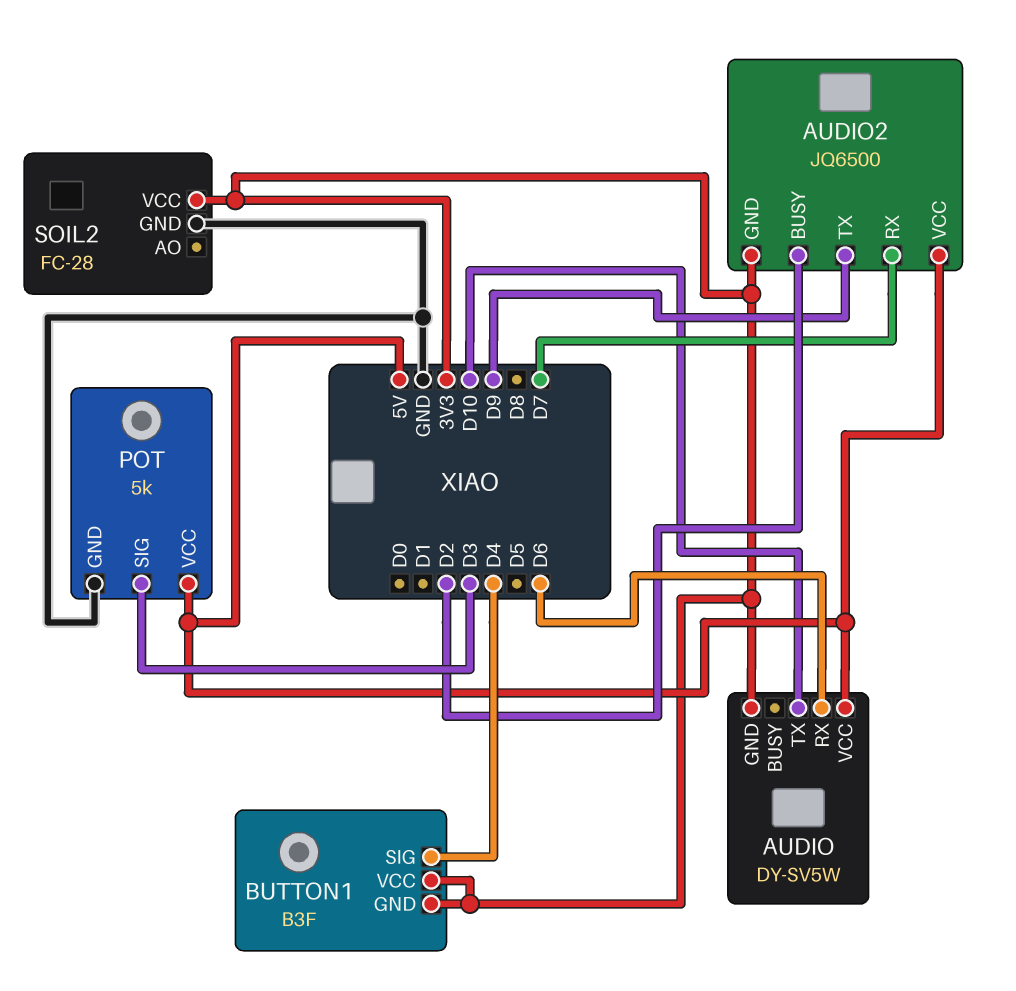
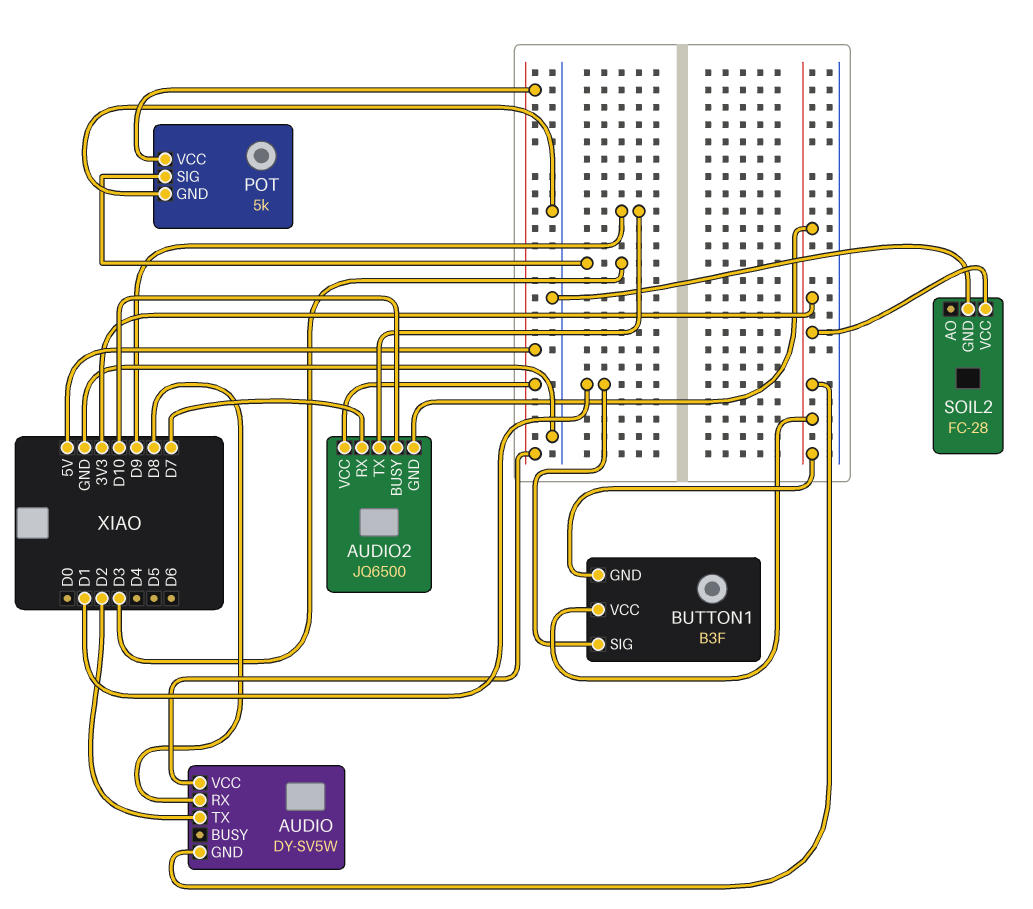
AUDIO pin RX: D6 -> D8
AUDIO pin TX: D10 -> D2
AUDIO2 pin BUSY: D2 -> D10
BUTTON1 pin SIG: D4 -> D1

